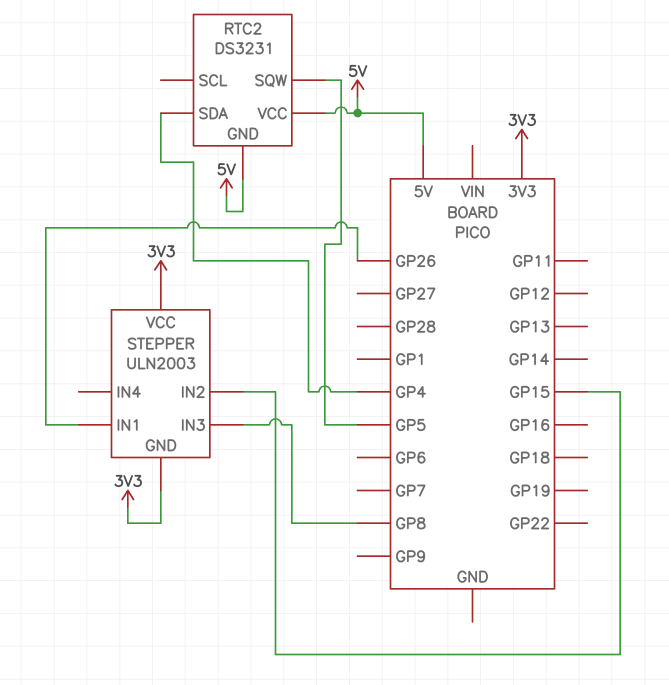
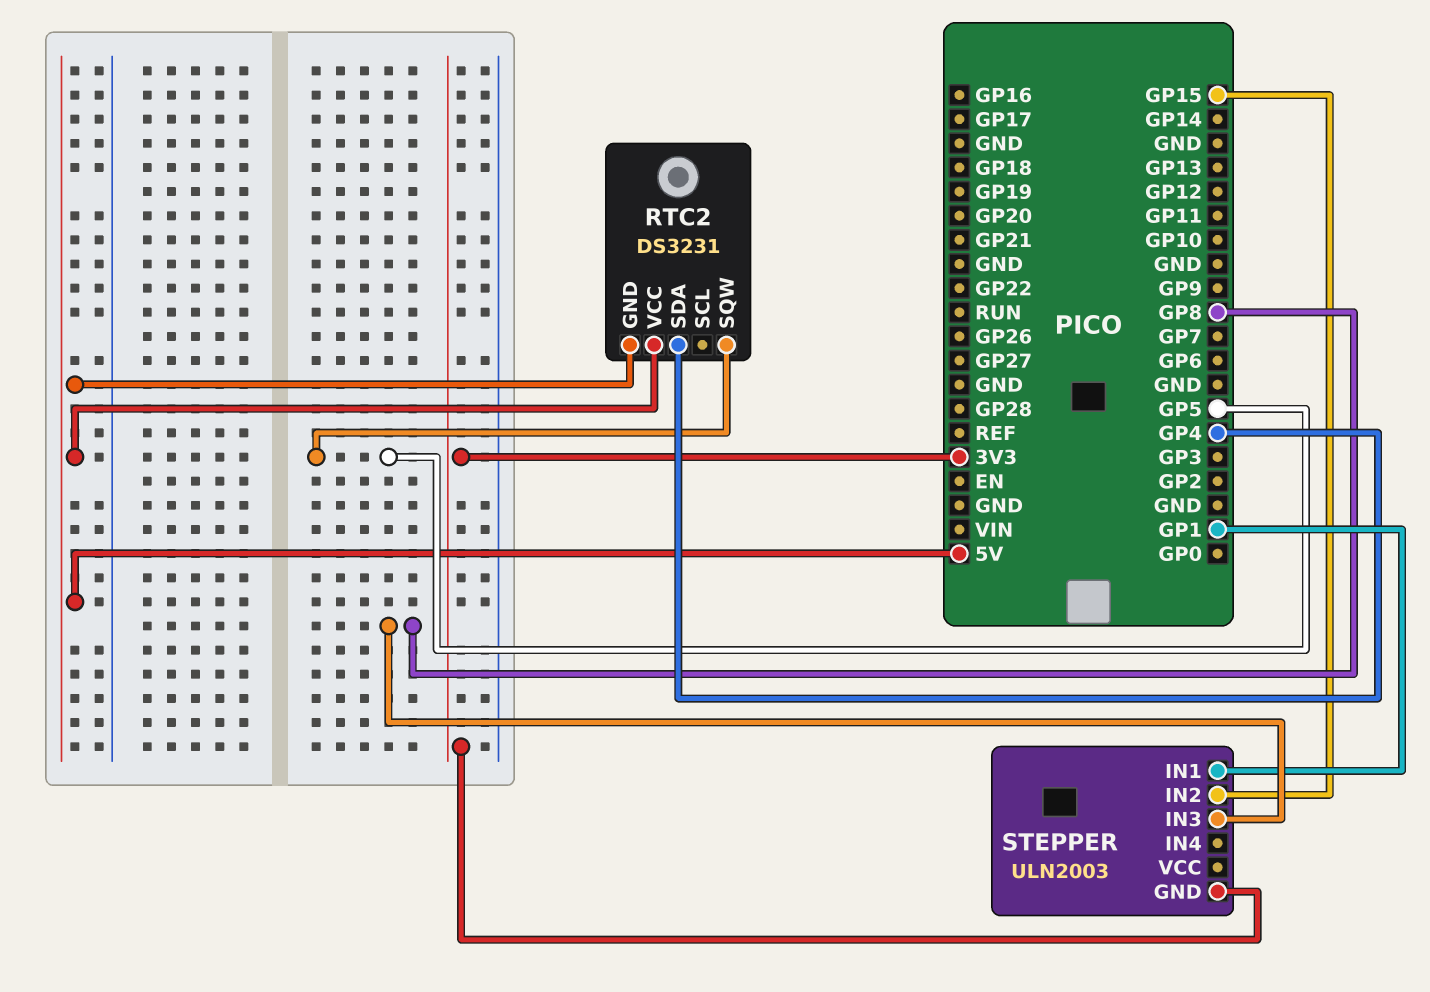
STEPPER pin IN1: GP26 -> GP1
STEPPER pin VCC: 3V3 -> none

